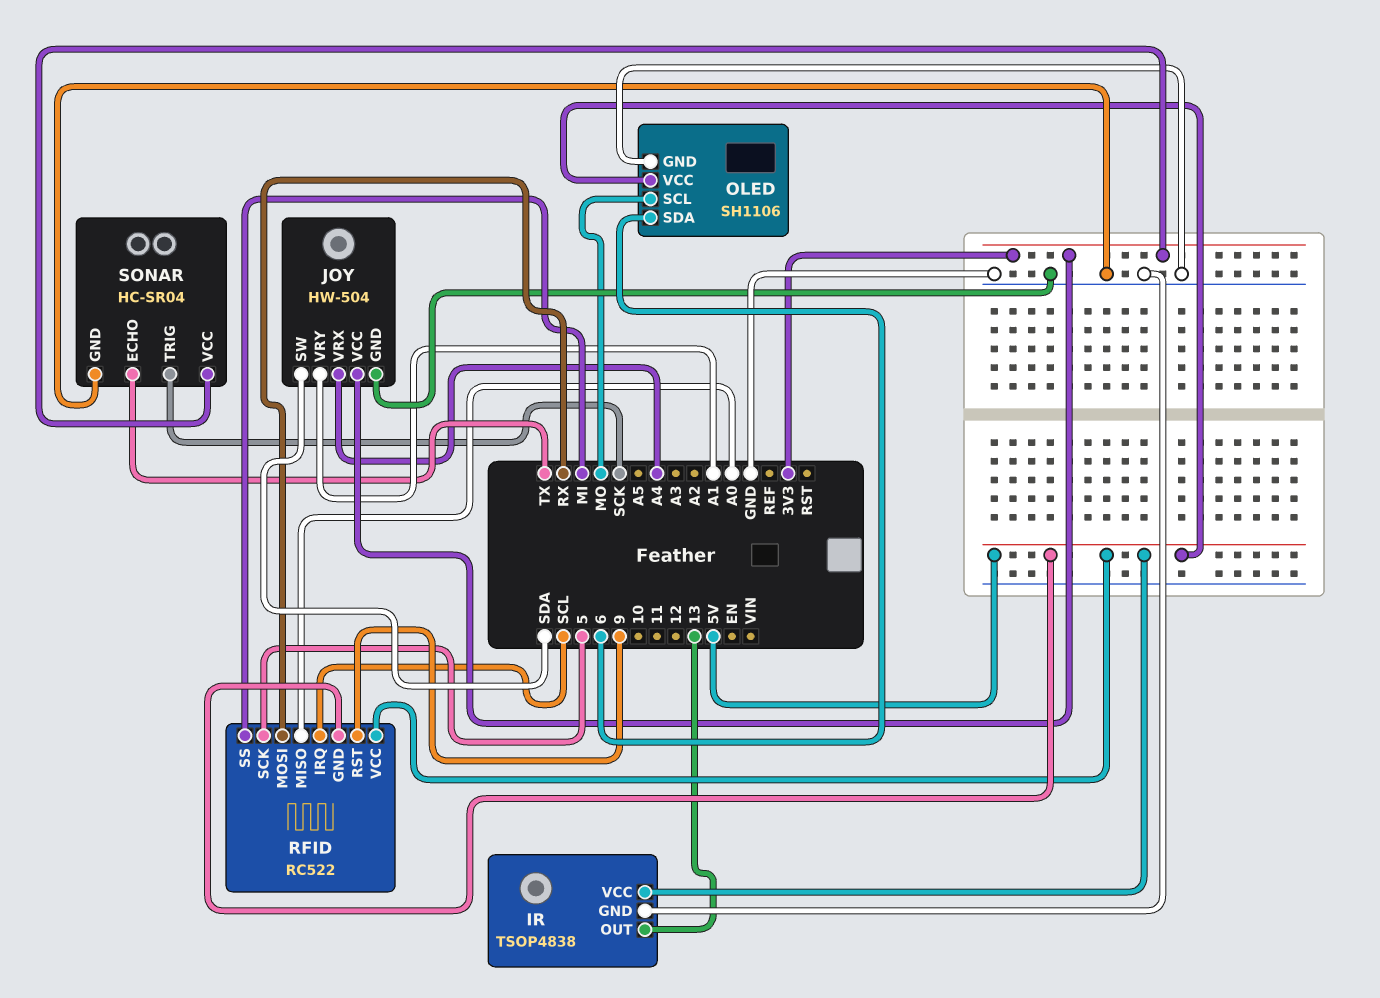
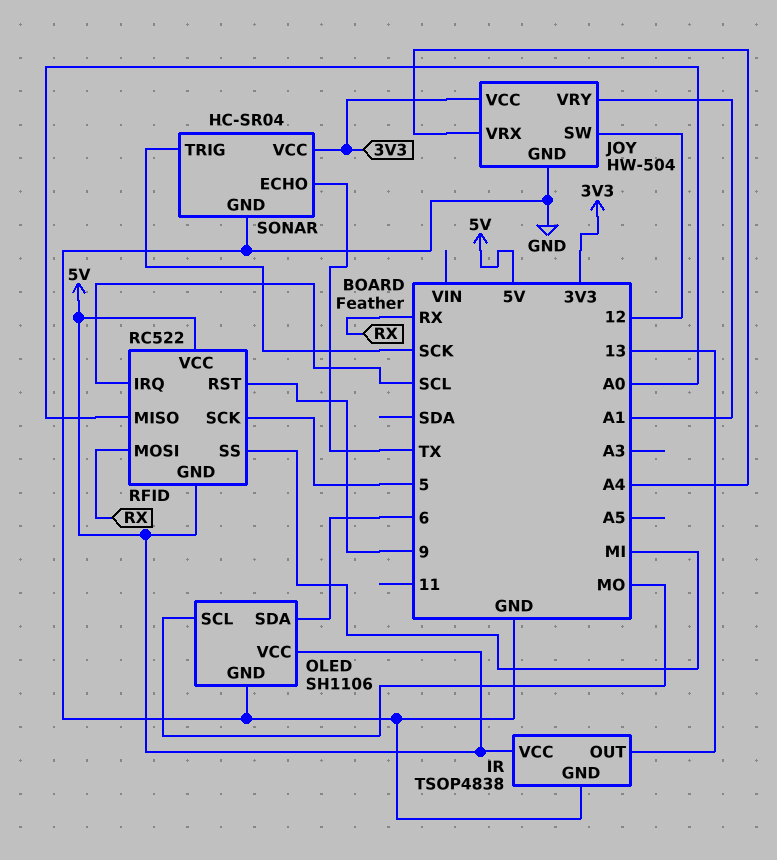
JOY pin SW: SDA -> 12

